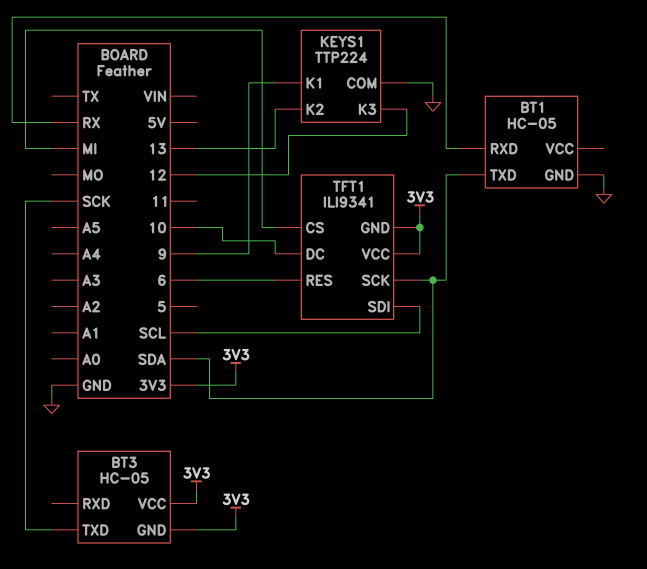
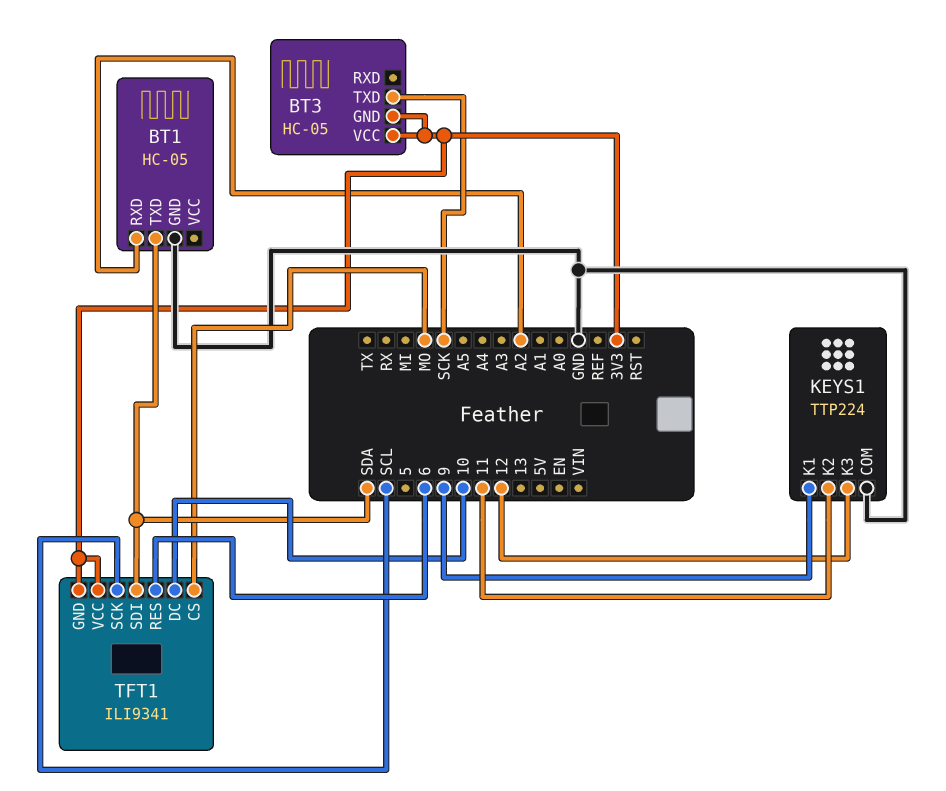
BT1 pin RXD: RX -> A2
KEYS1 pin K2: 13 -> 11
TFT1 pin CS: MI -> MO
TFT1 pin SCK: SDA -> SCL
TFT1 pin SDI: SCL -> SDA

